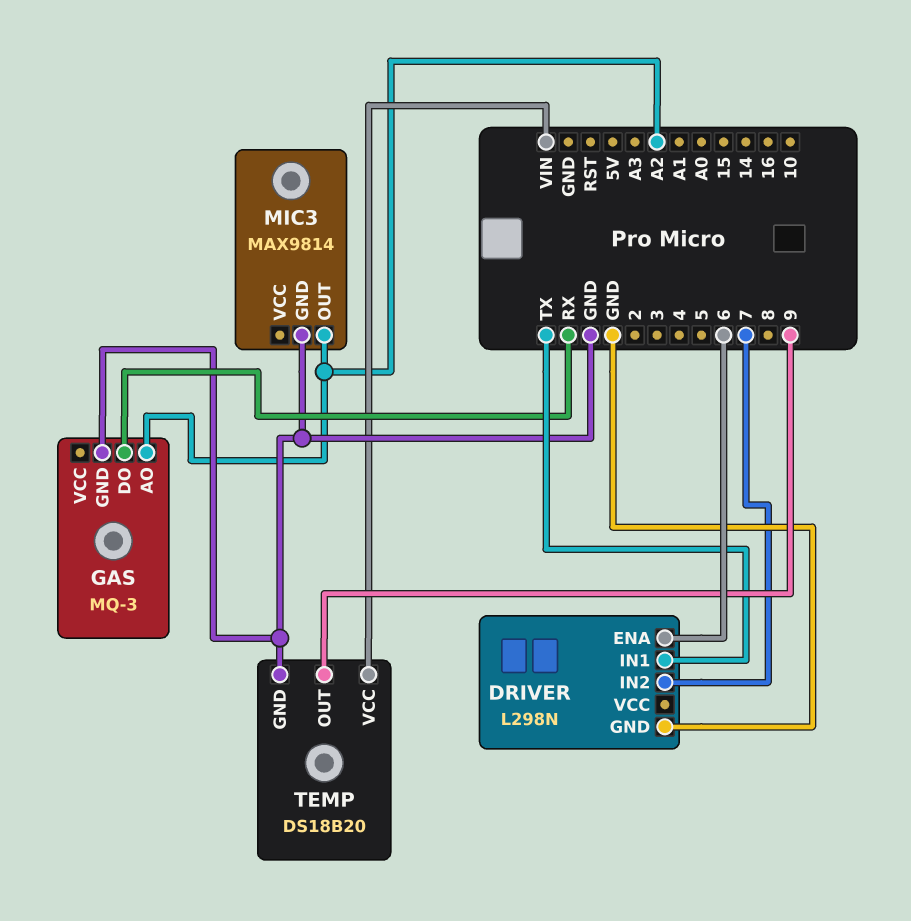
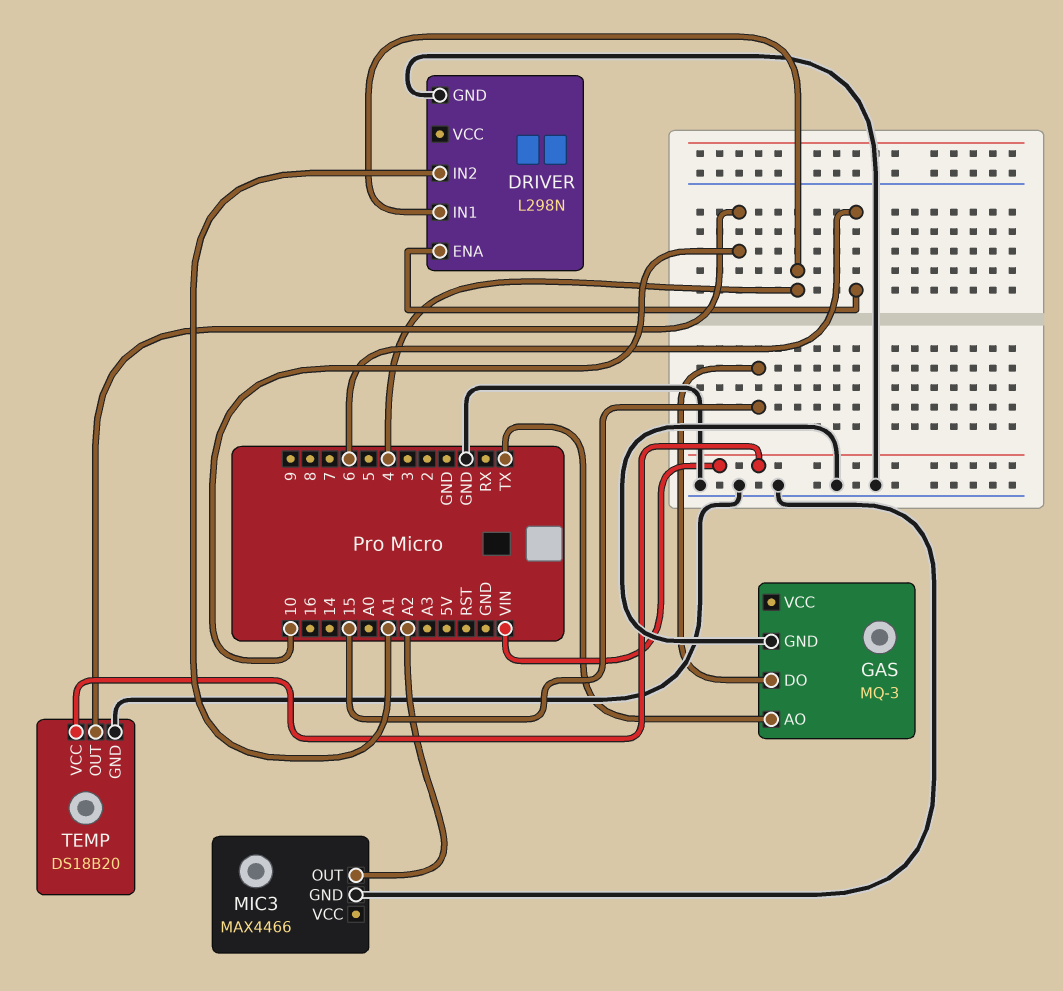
DRIVER pin IN1: TX -> 4
DRIVER pin IN2: 7 -> A1
GAS pin AO: A2 -> TX
GAS pin DO: RX -> 15
MIC3: MAX9814 -> MAX4466
TEMP pin OUT: 9 -> 10

